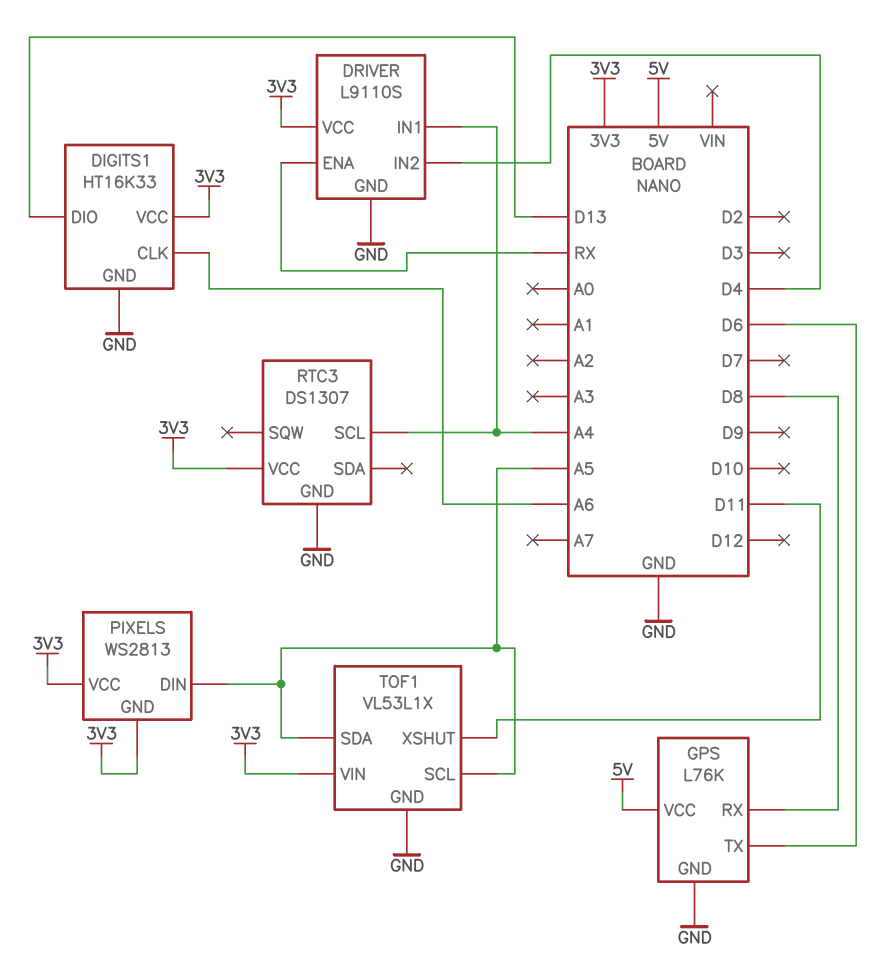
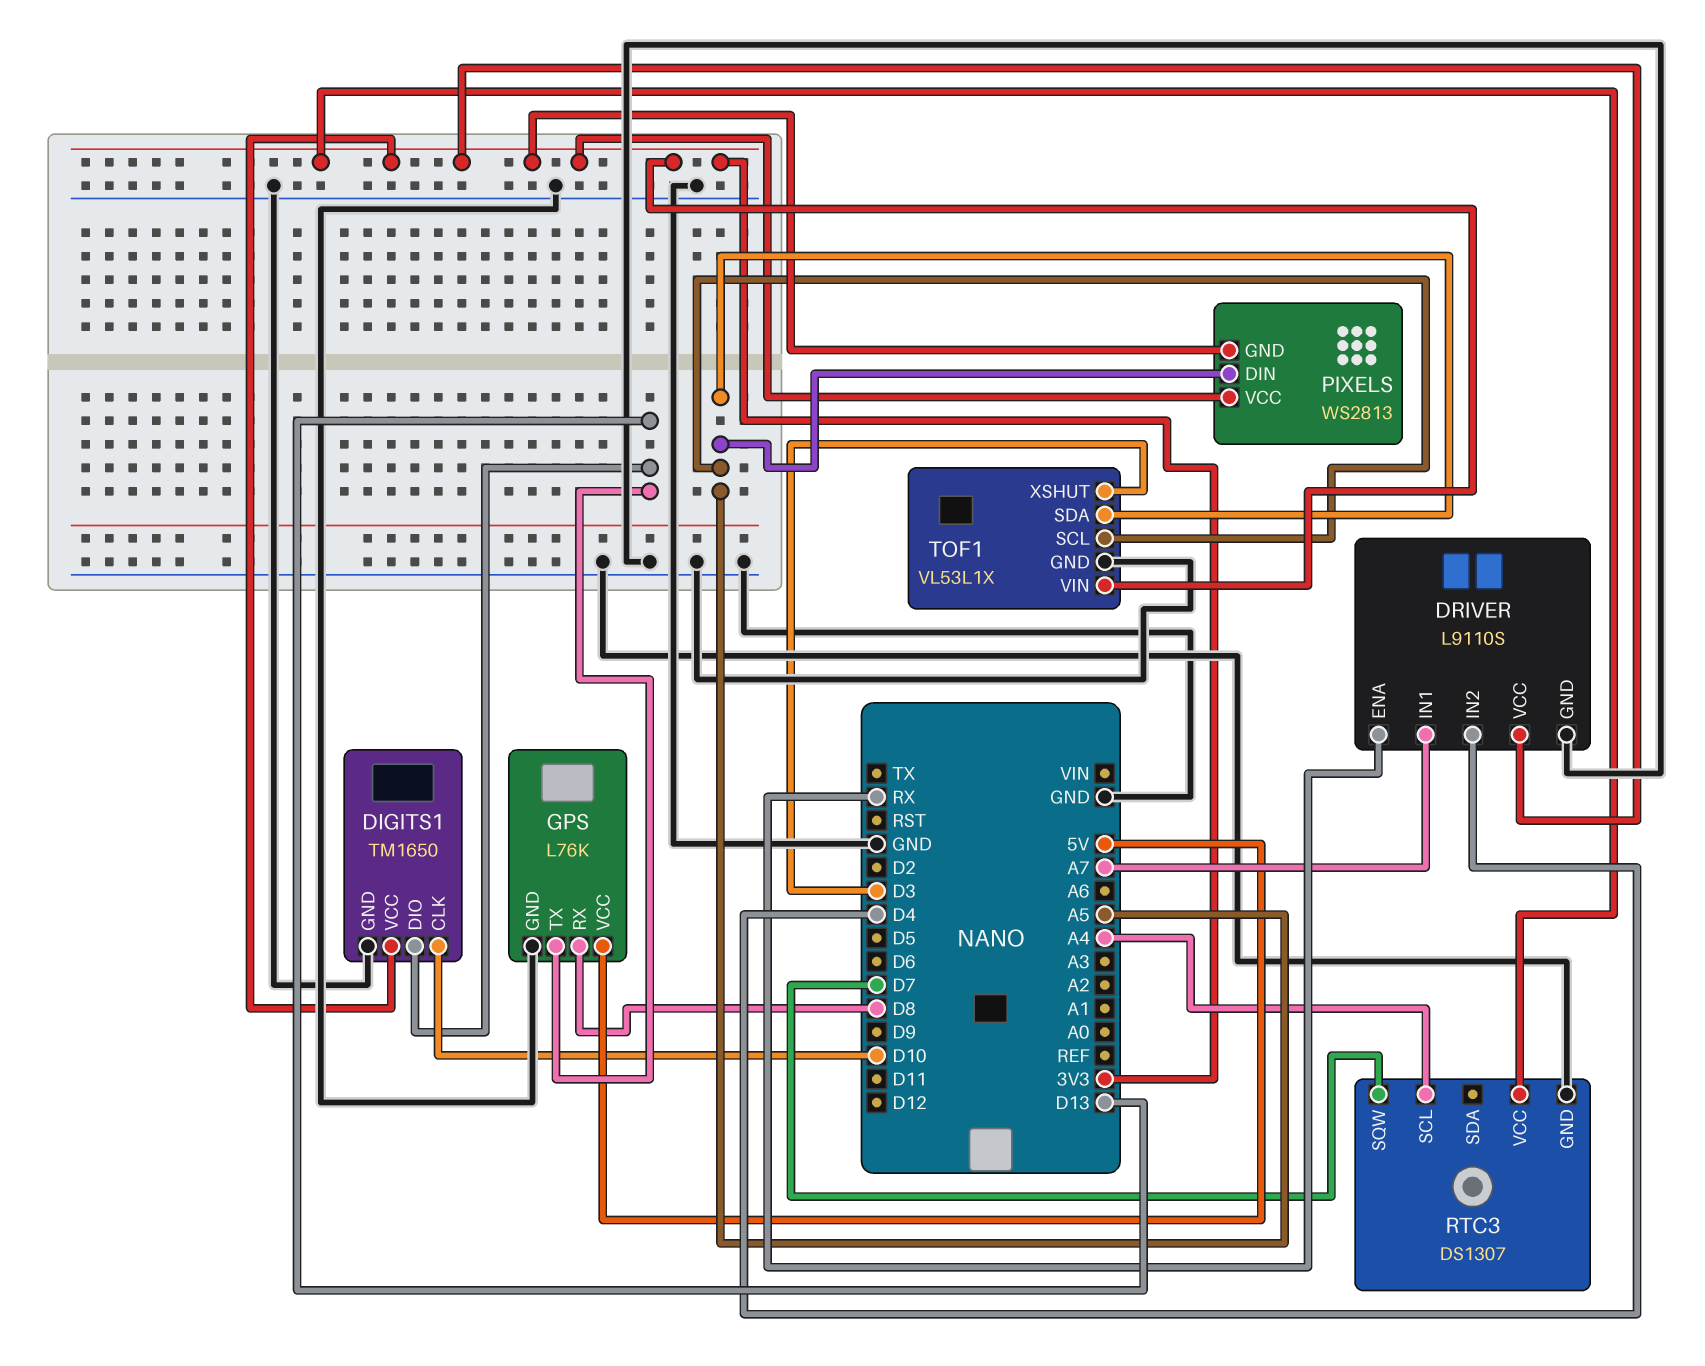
DIGITS1: HT16K33 -> TM1650
DIGITS1 pin CLK: A6 -> D10
DRIVER pin IN1: A4 -> A7
GPS pin TX: D6 -> D13
RTC3 pin SQW: none -> D7
TOF1 pin XSHUT: D11 -> D3

